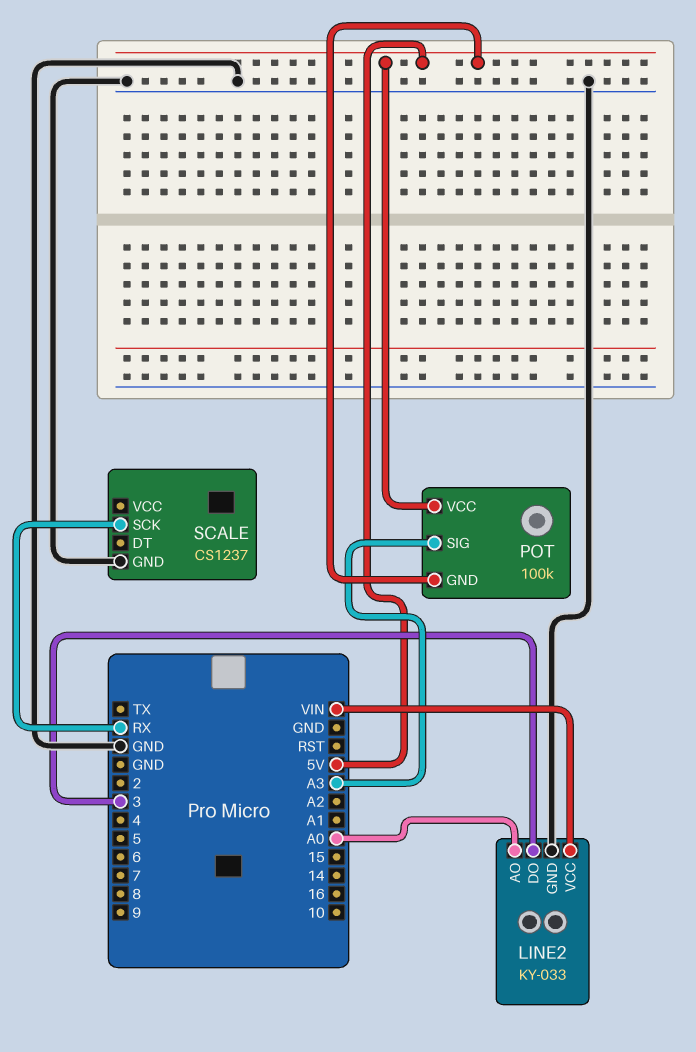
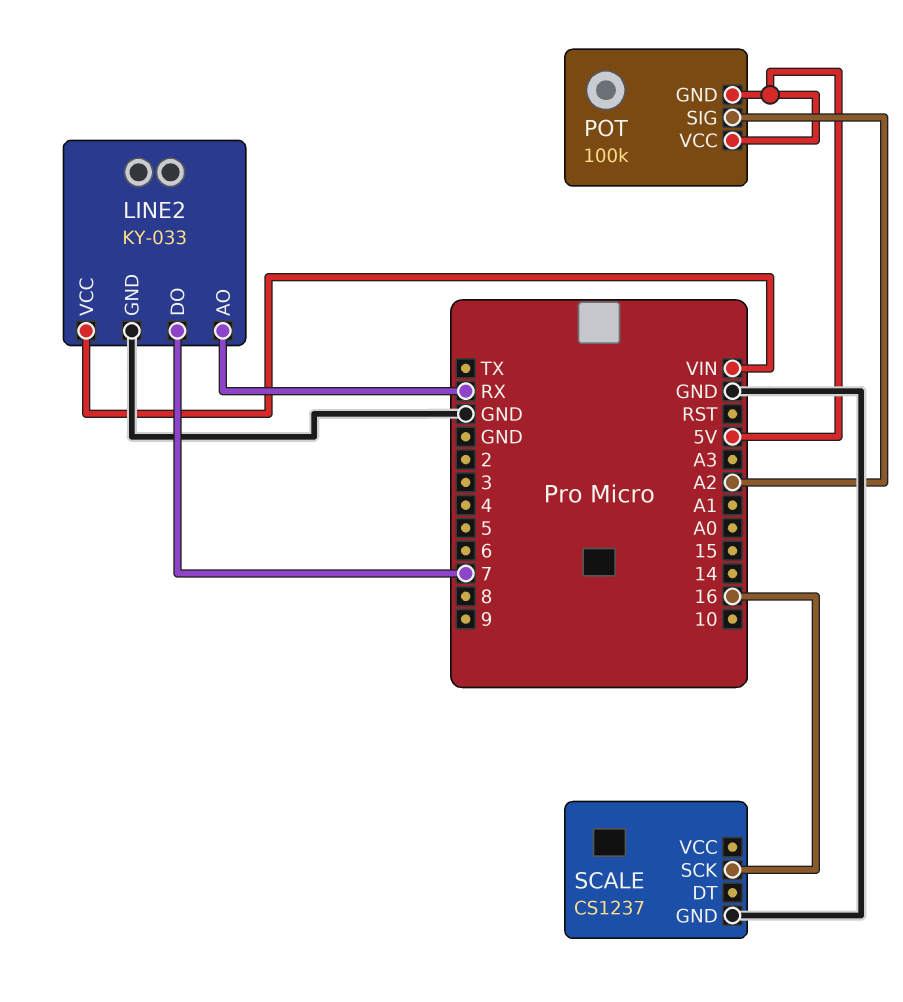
LINE2 pin AO: A0 -> RX
LINE2 pin DO: 3 -> 7
POT pin SIG: A3 -> A2
SCALE pin SCK: RX -> 16

